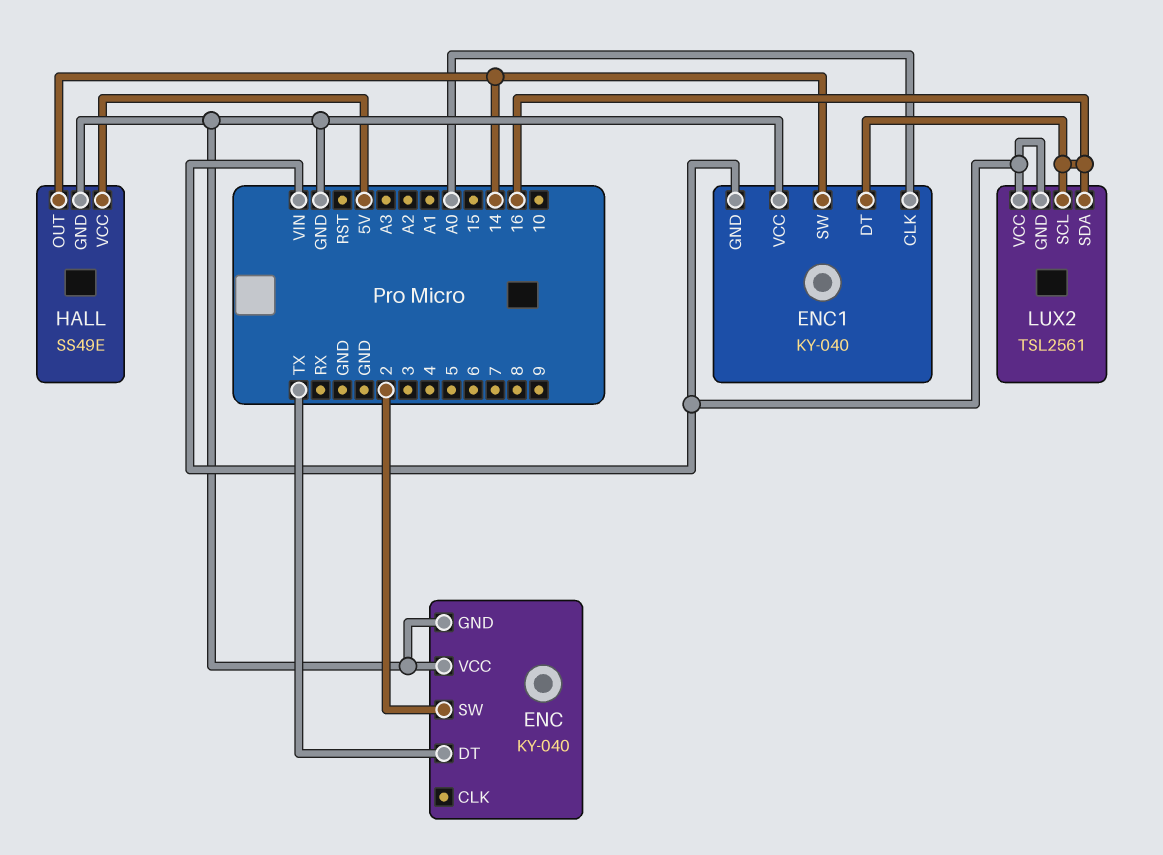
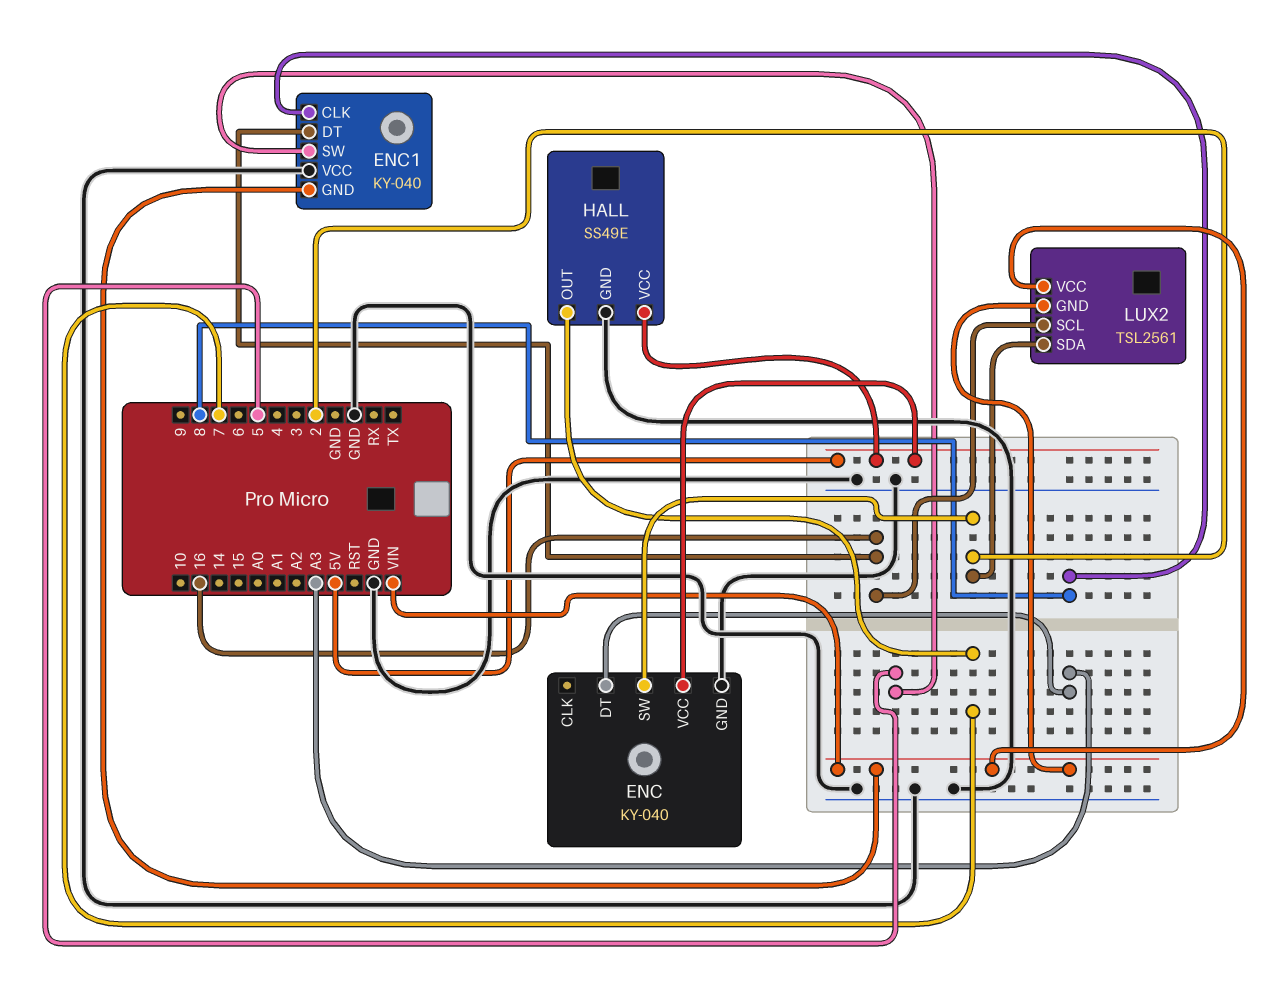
ENC pin DT: TX -> A3
ENC pin VCC: GND -> 5V
ENC1 pin CLK: A0 -> 8
ENC1 pin SW: 14 -> 5
HALL pin OUT: 14 -> 7
LUX2 pin SDA: 16 -> 2

